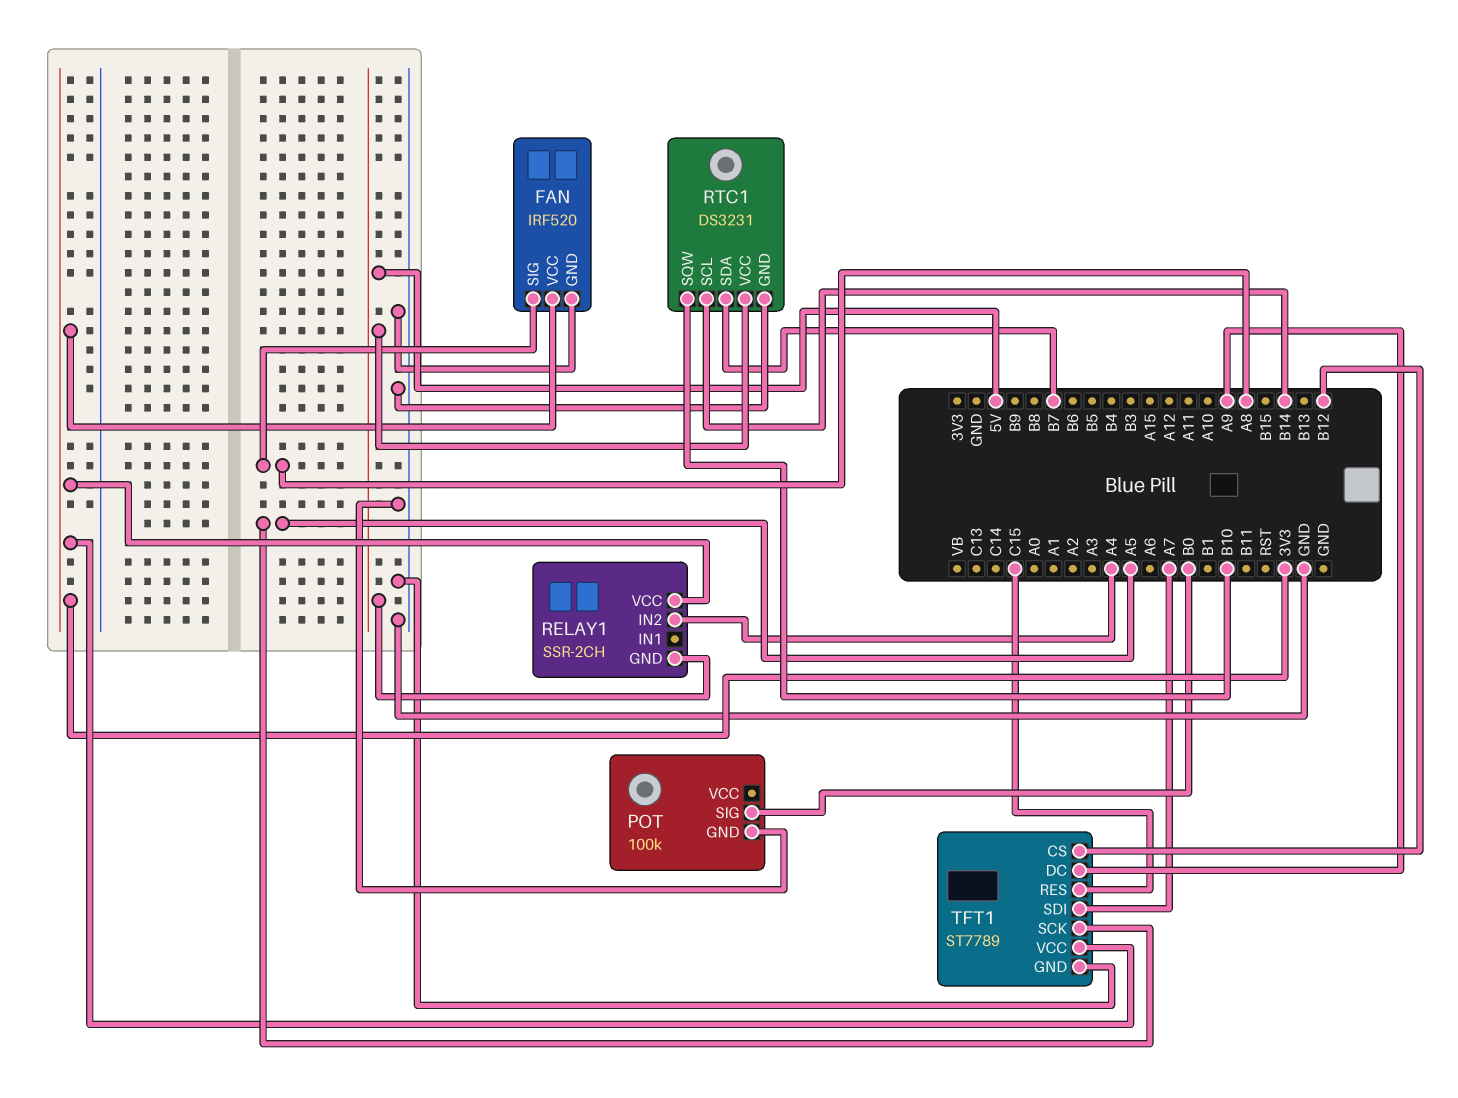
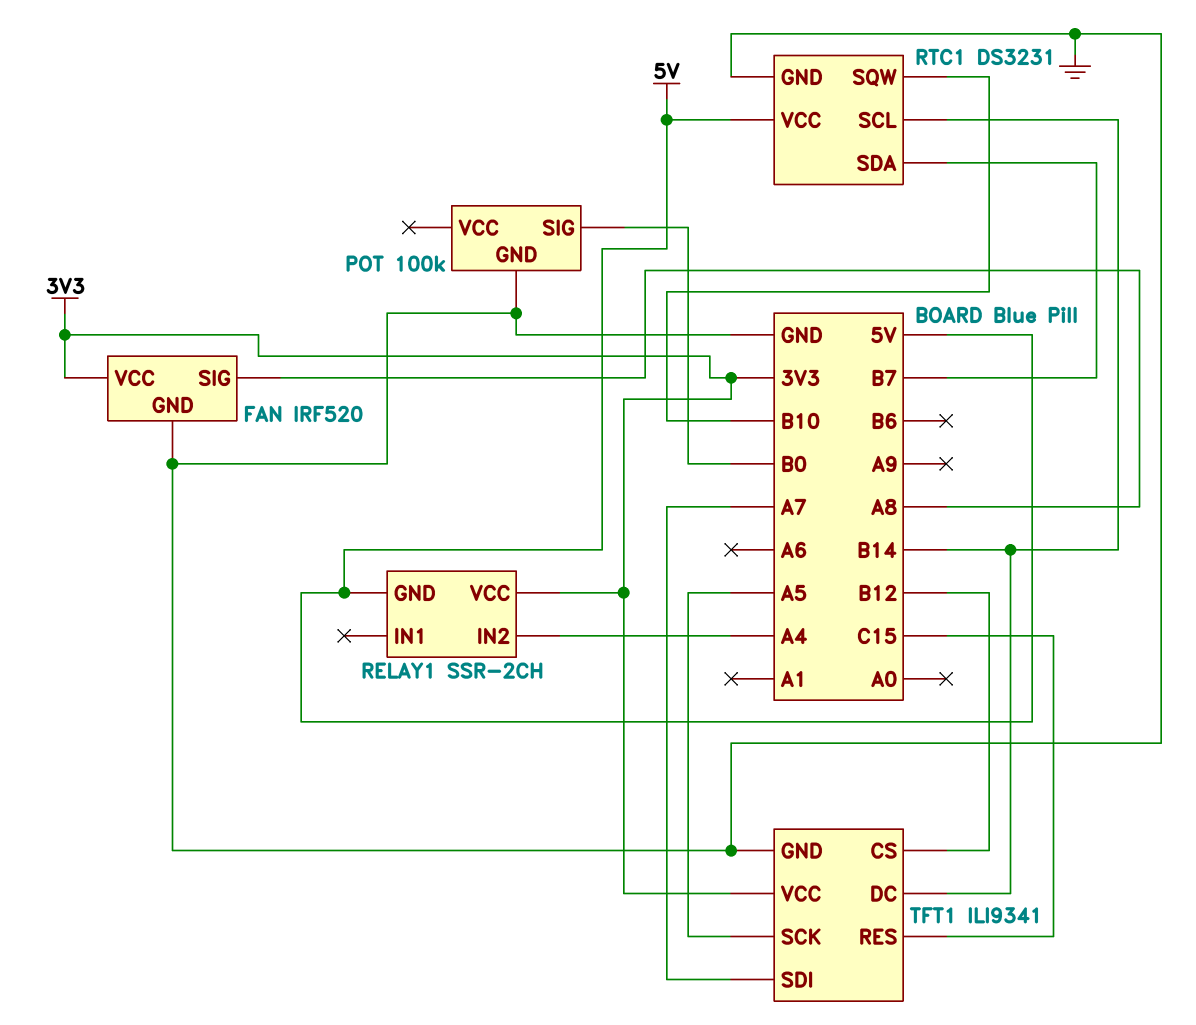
TFT1: ST7789 -> ILI9341
TFT1 pin DC: A9 -> B14

